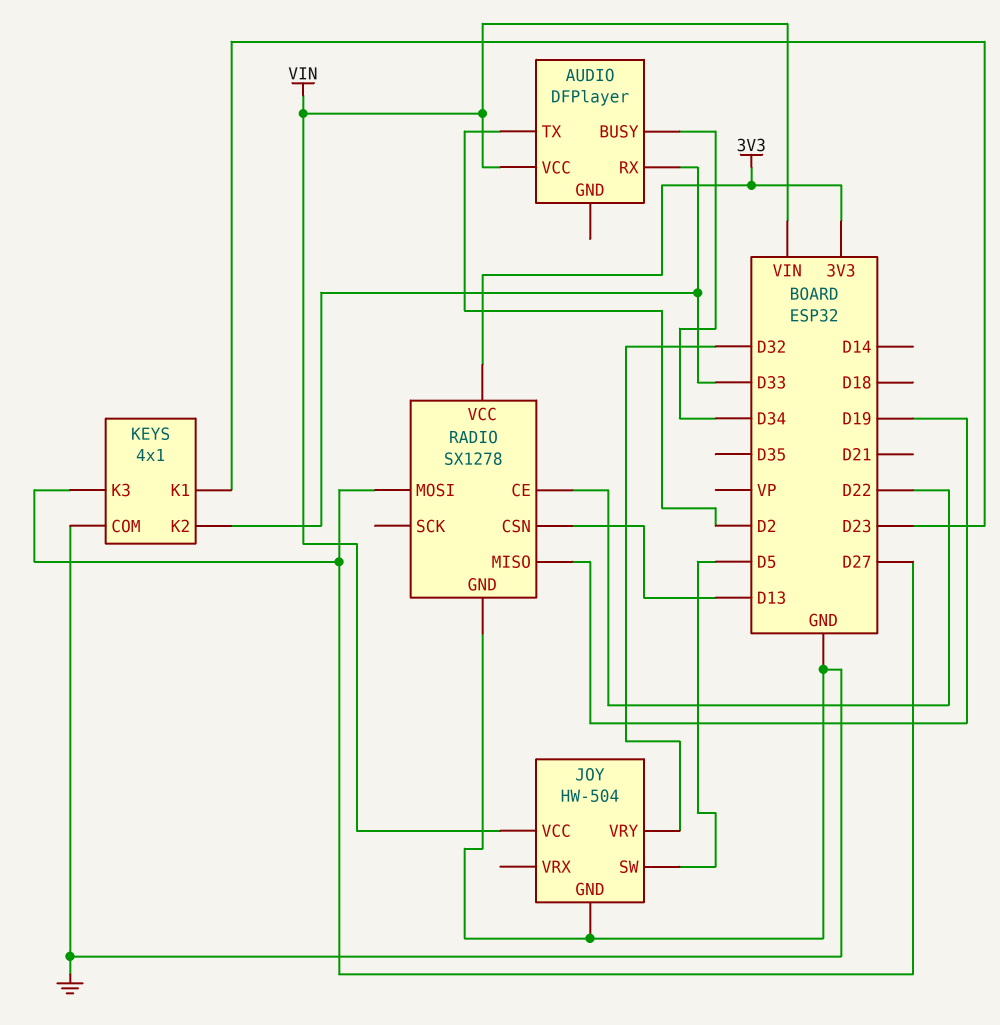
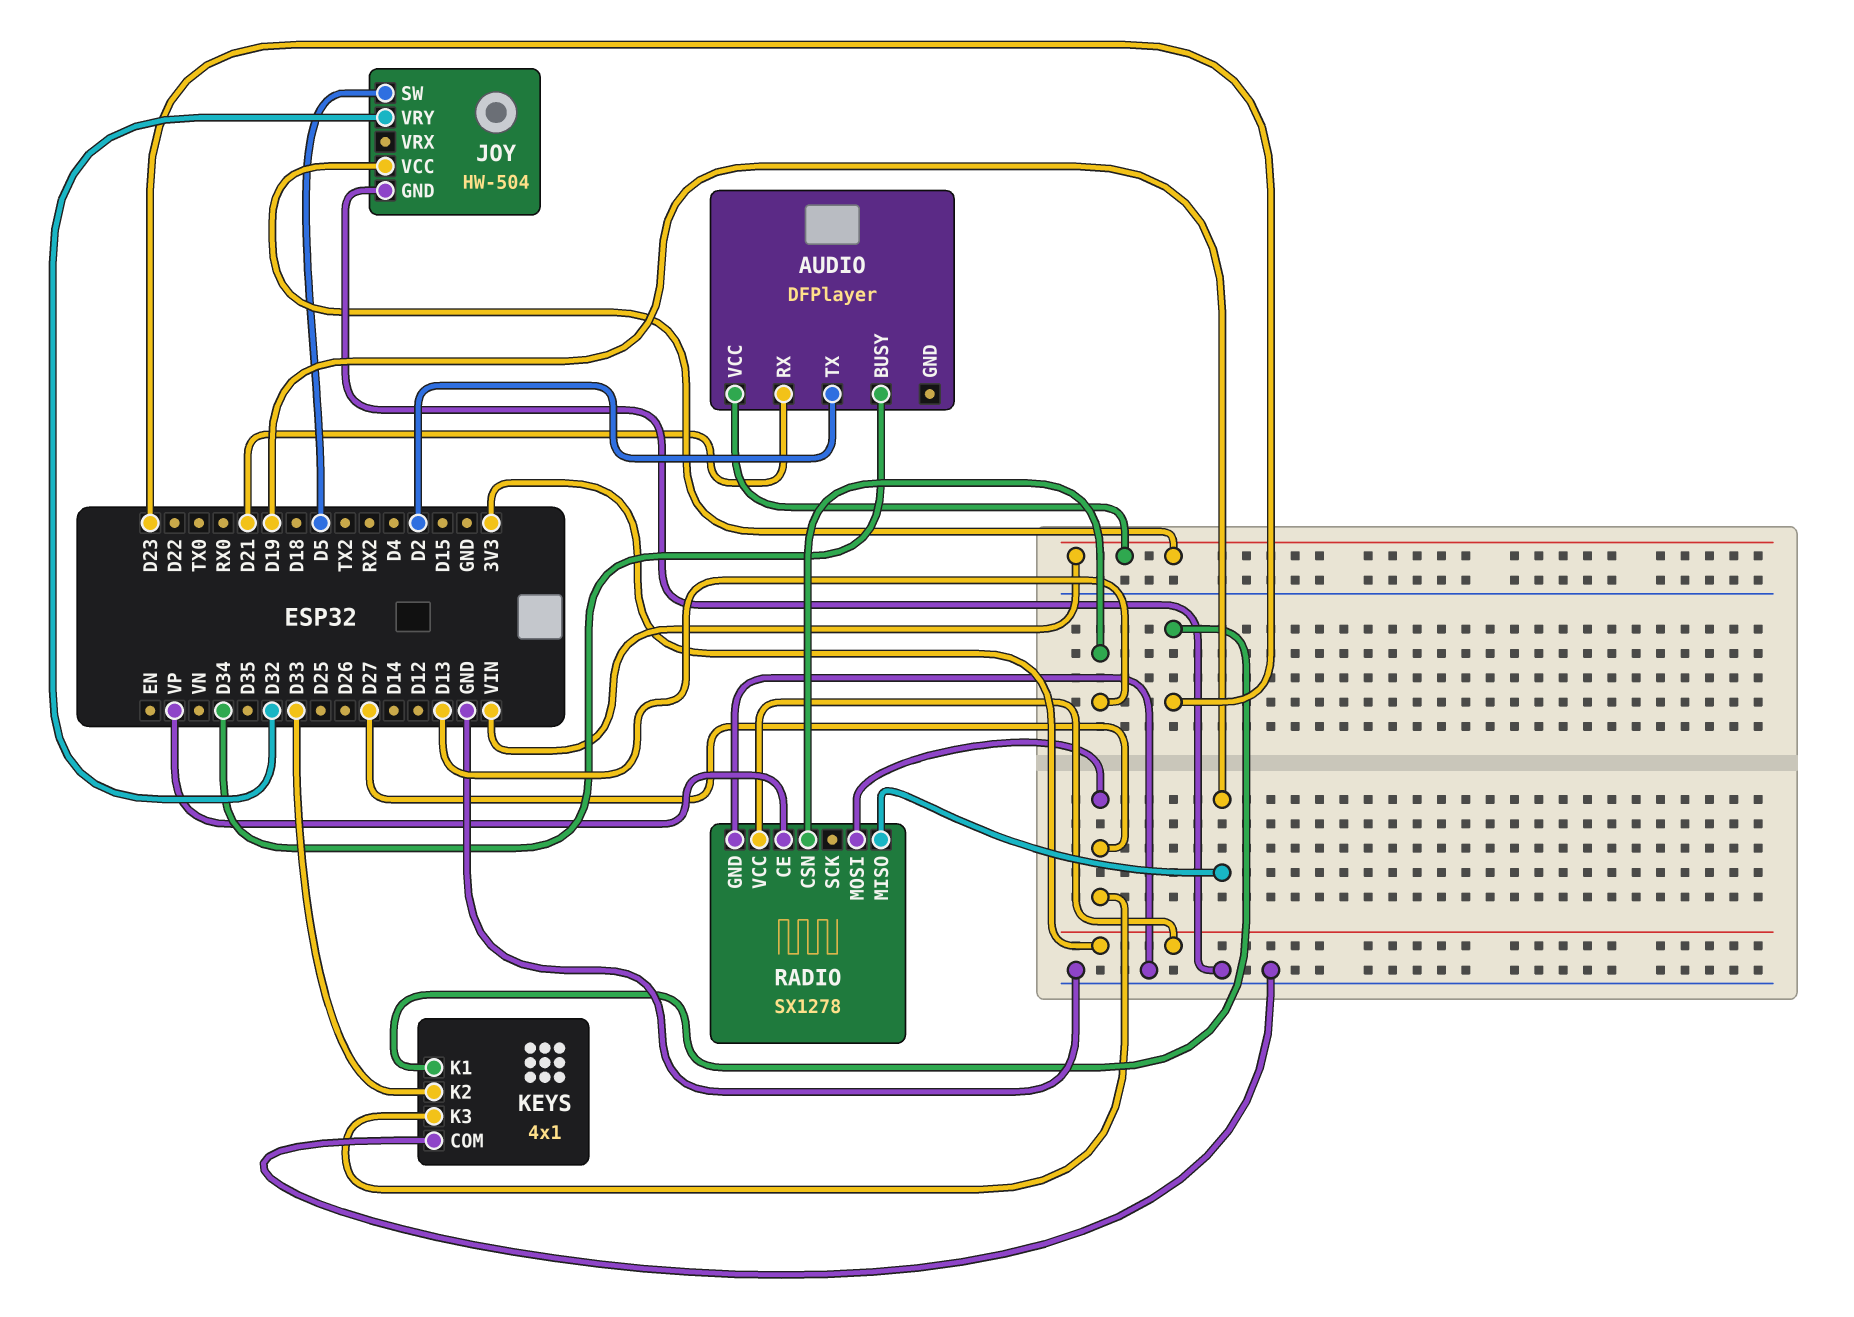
AUDIO pin RX: D33 -> D21
RADIO pin CE: D22 -> VP

